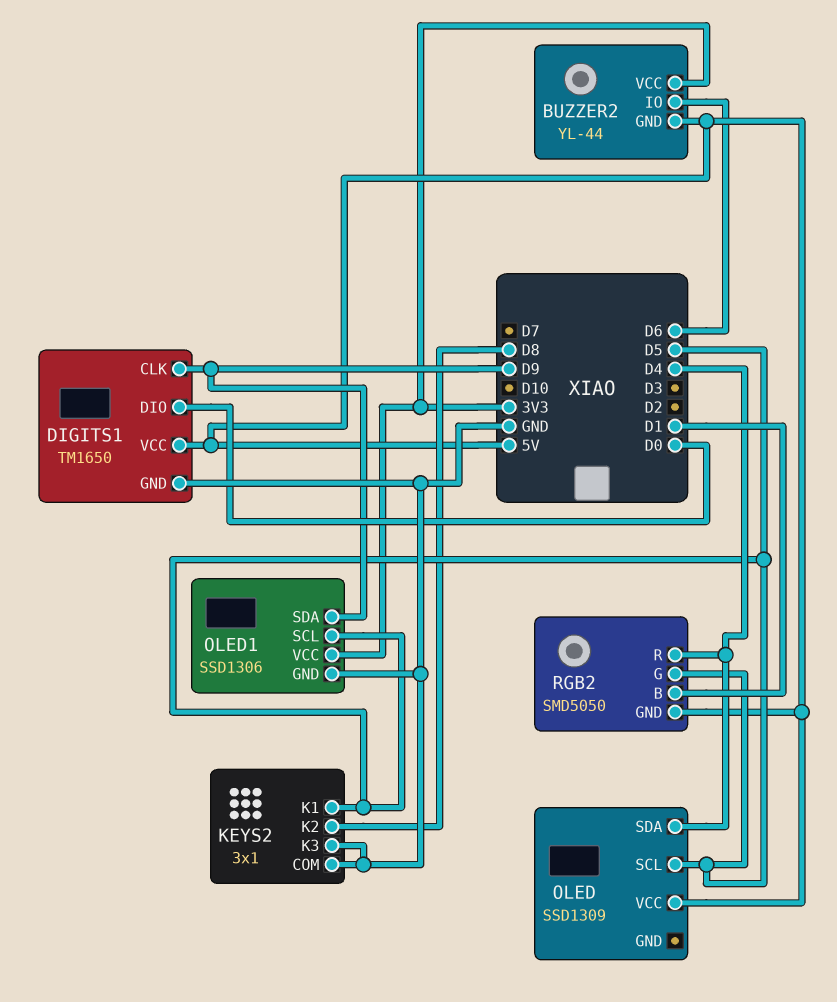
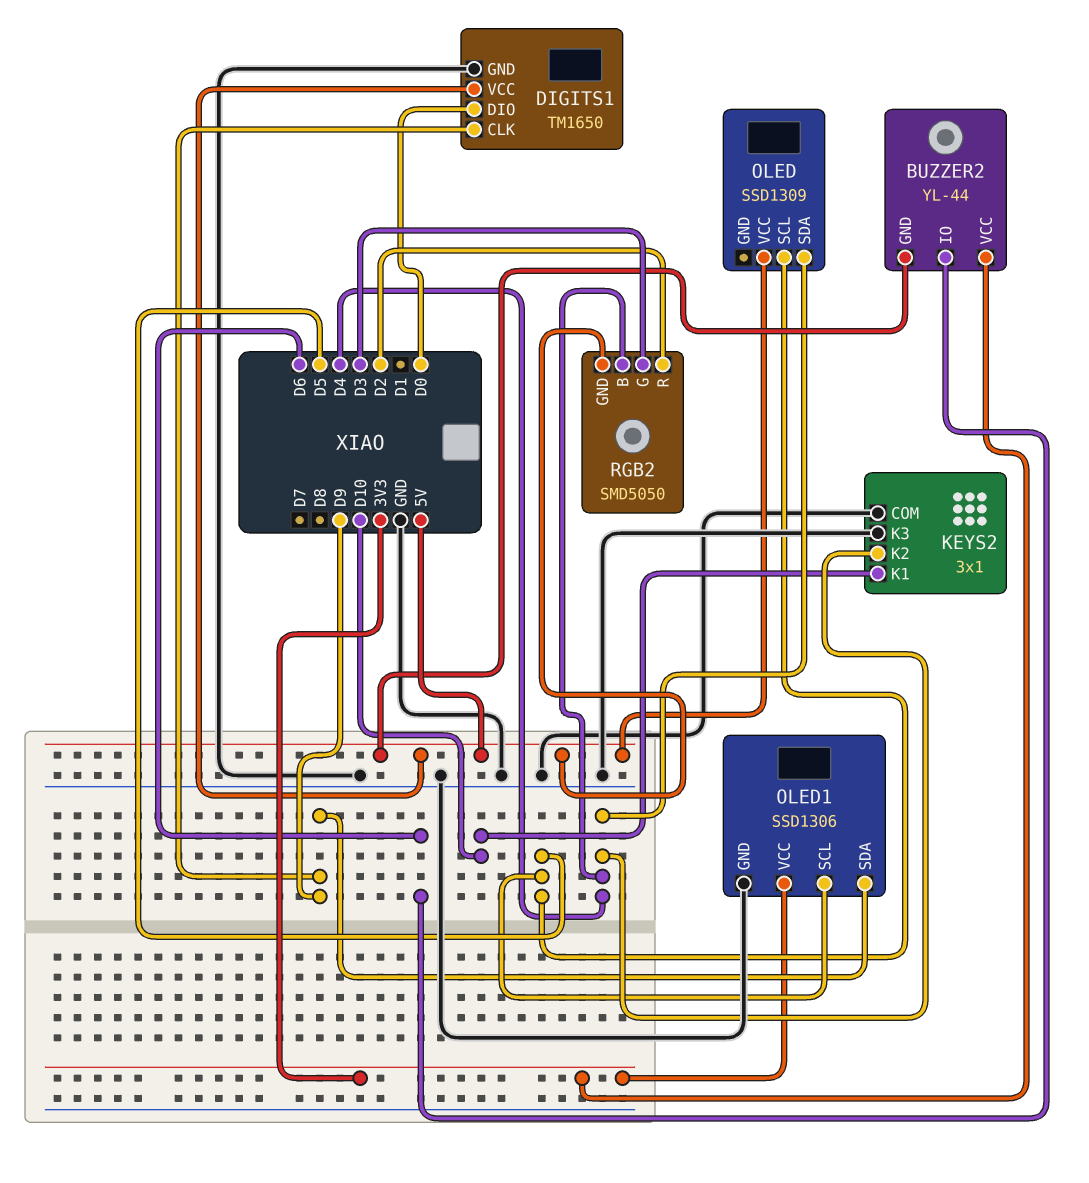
KEYS2 pin K1: D5 -> D10
KEYS2 pin K2: D8 -> D4
RGB2 pin B: D1 -> D4
RGB2 pin G: D5 -> D3
RGB2 pin R: D4 -> D2

